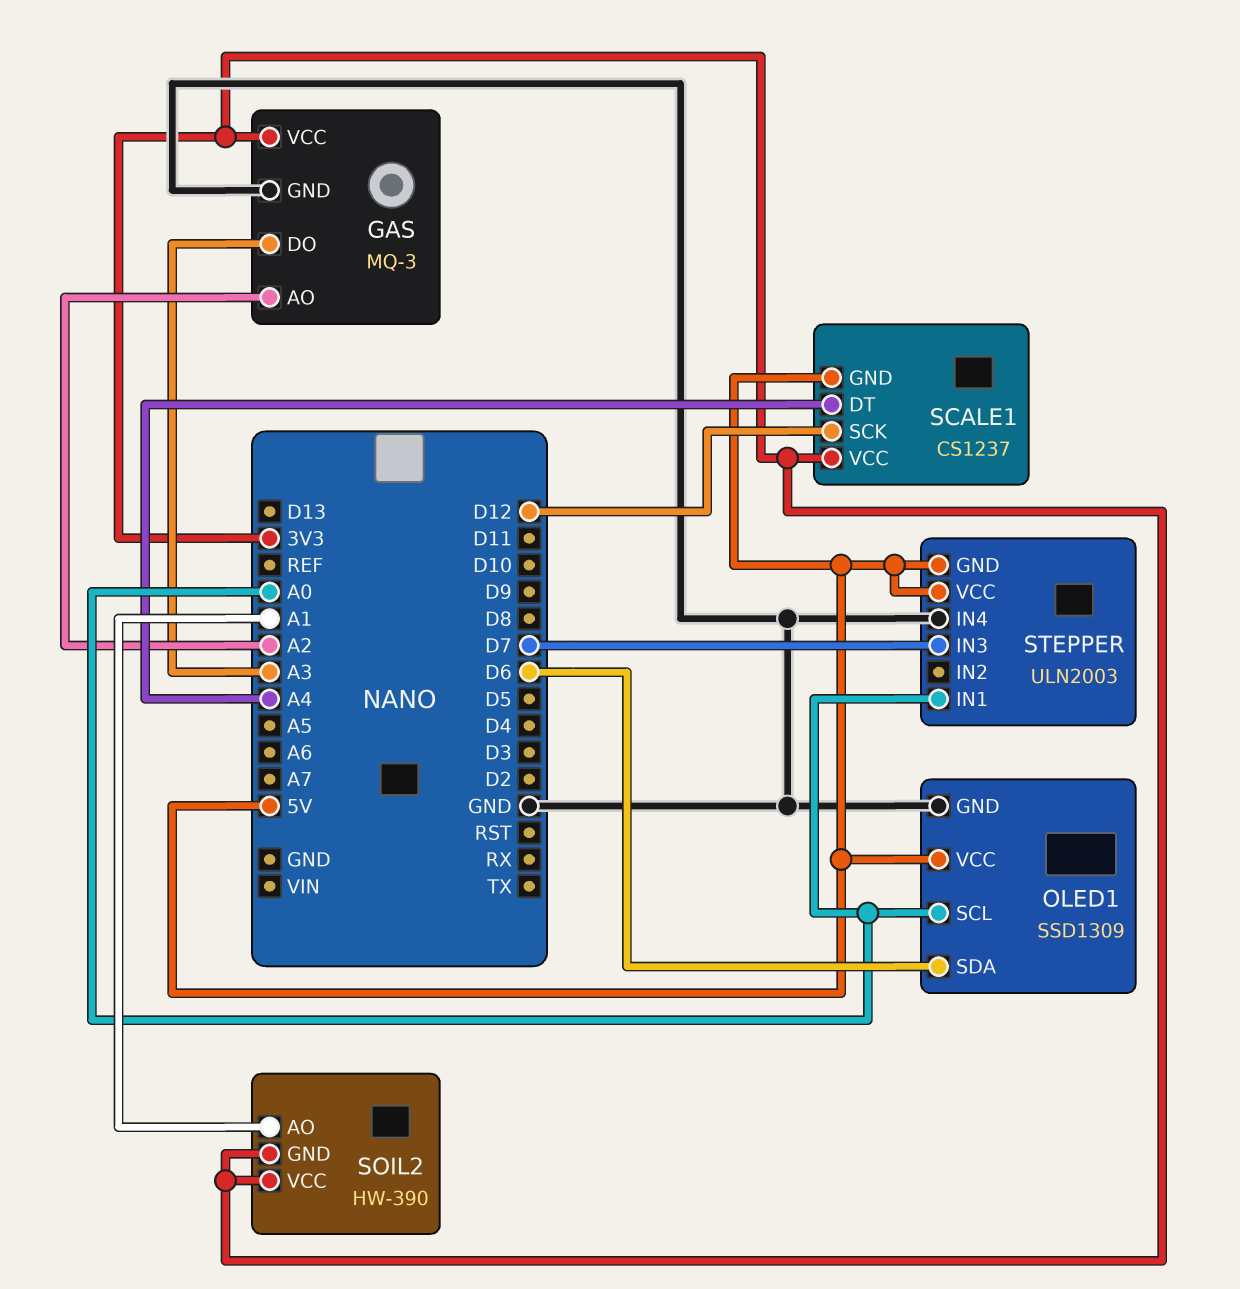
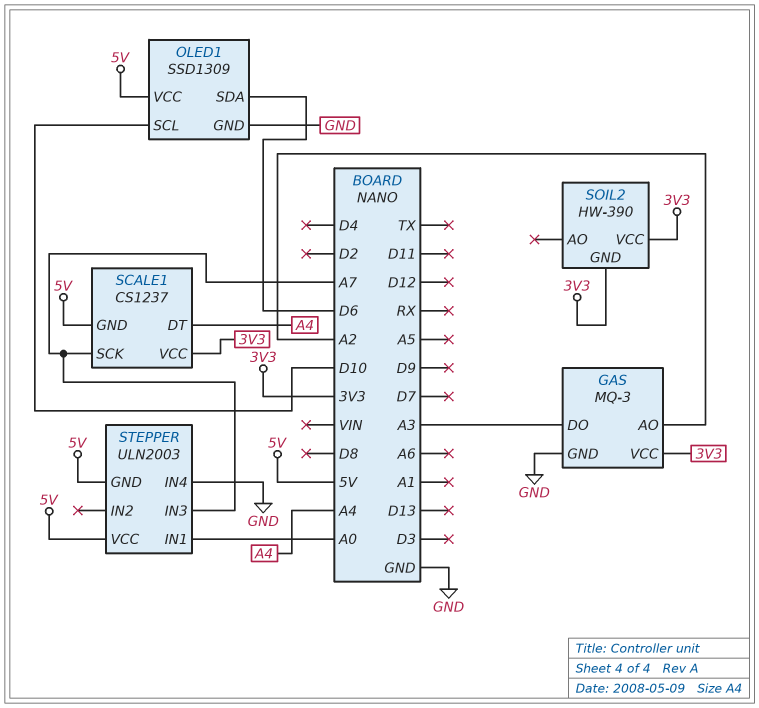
OLED1 pin SCL: A0 -> D10
SCALE1 pin SCK: D12 -> A7
SOIL2 pin AO: A1 -> none
STEPPER pin IN3: D7 -> A7

